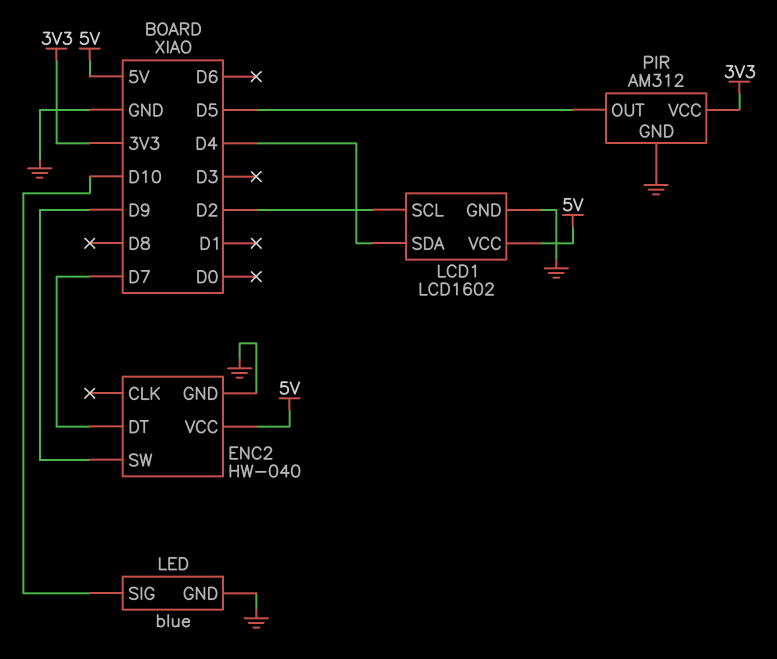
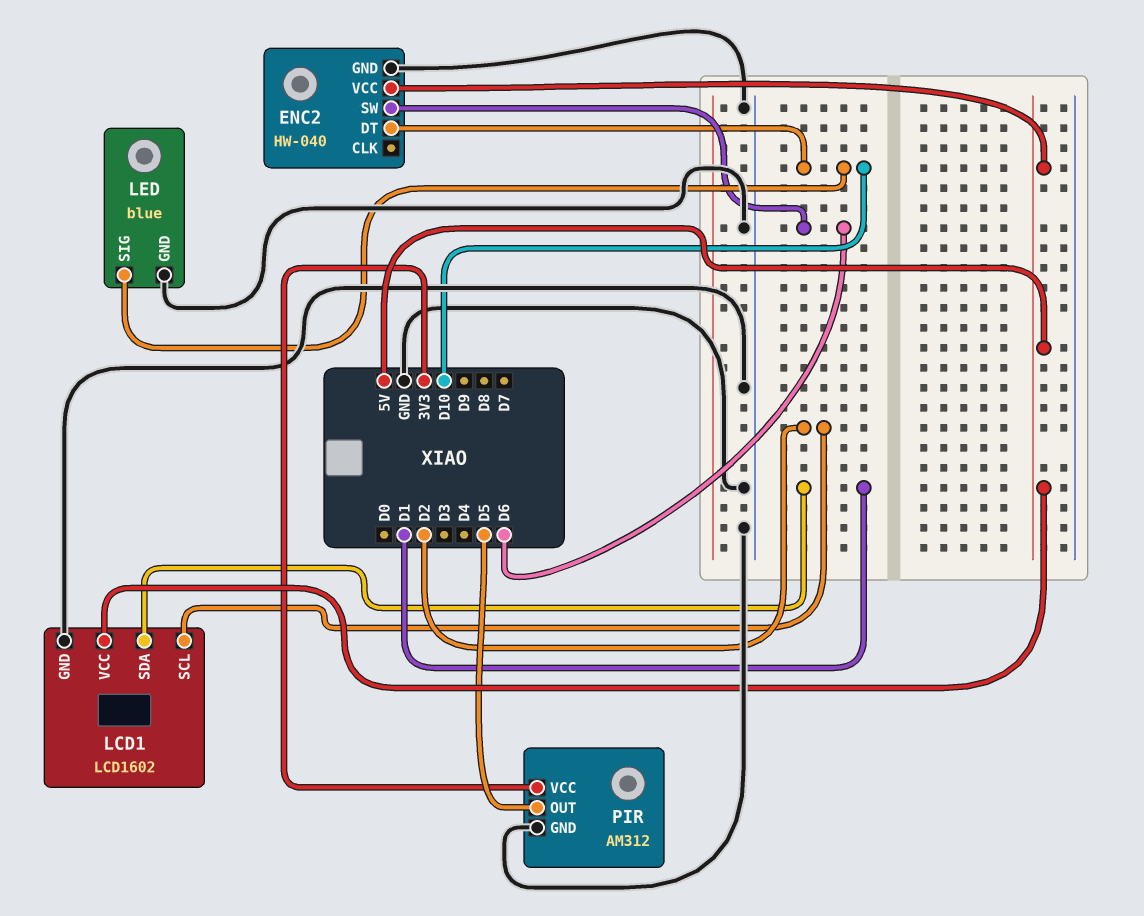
ENC2 pin DT: D7 -> D10
ENC2 pin SW: D9 -> D6
LCD1 pin SDA: D4 -> D1

